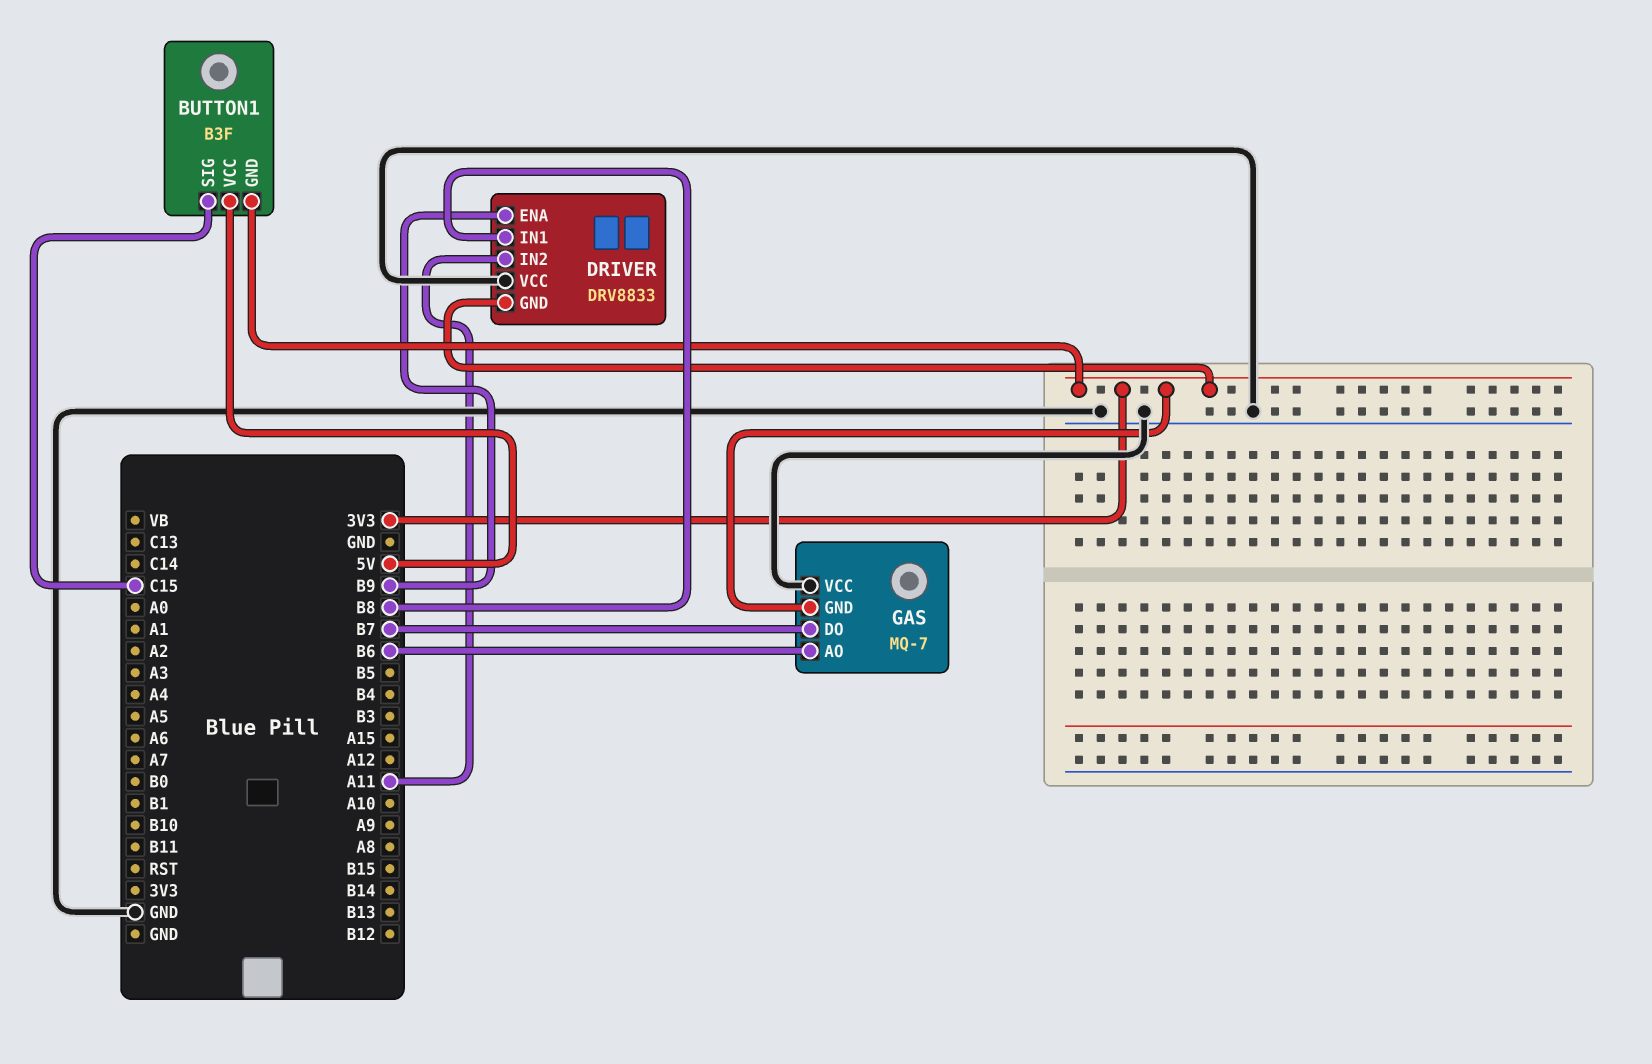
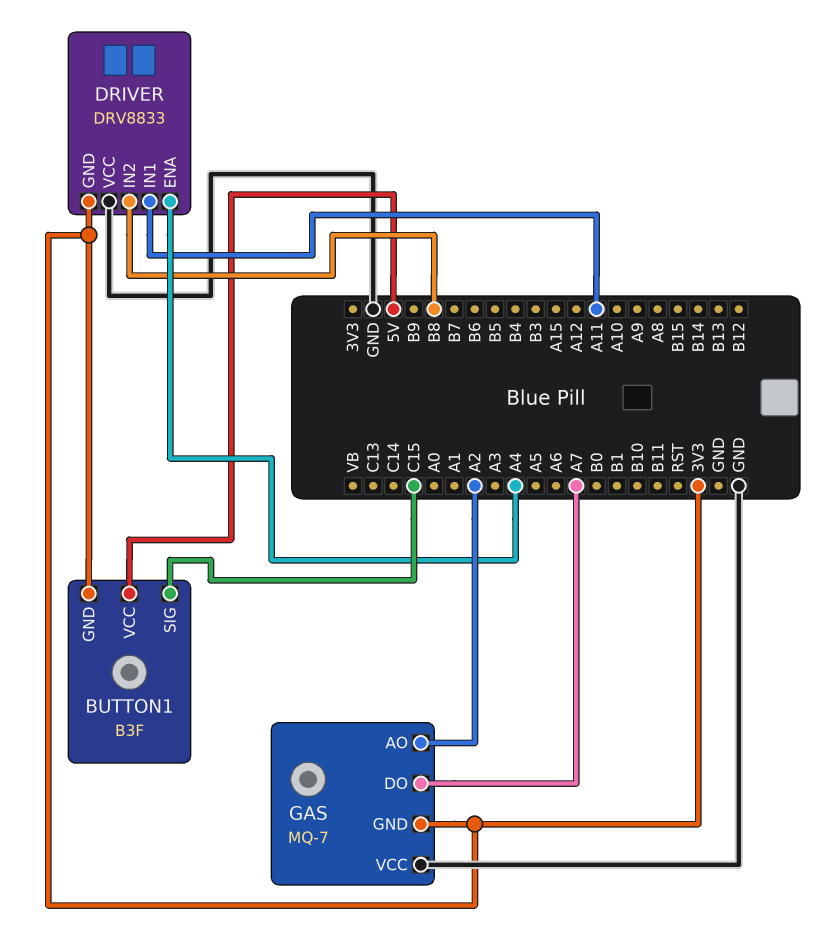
DRIVER pin ENA: B9 -> A4
DRIVER pin IN1: B8 -> A11
DRIVER pin IN2: A11 -> B8
GAS pin AO: B6 -> A2
GAS pin DO: B7 -> A7

